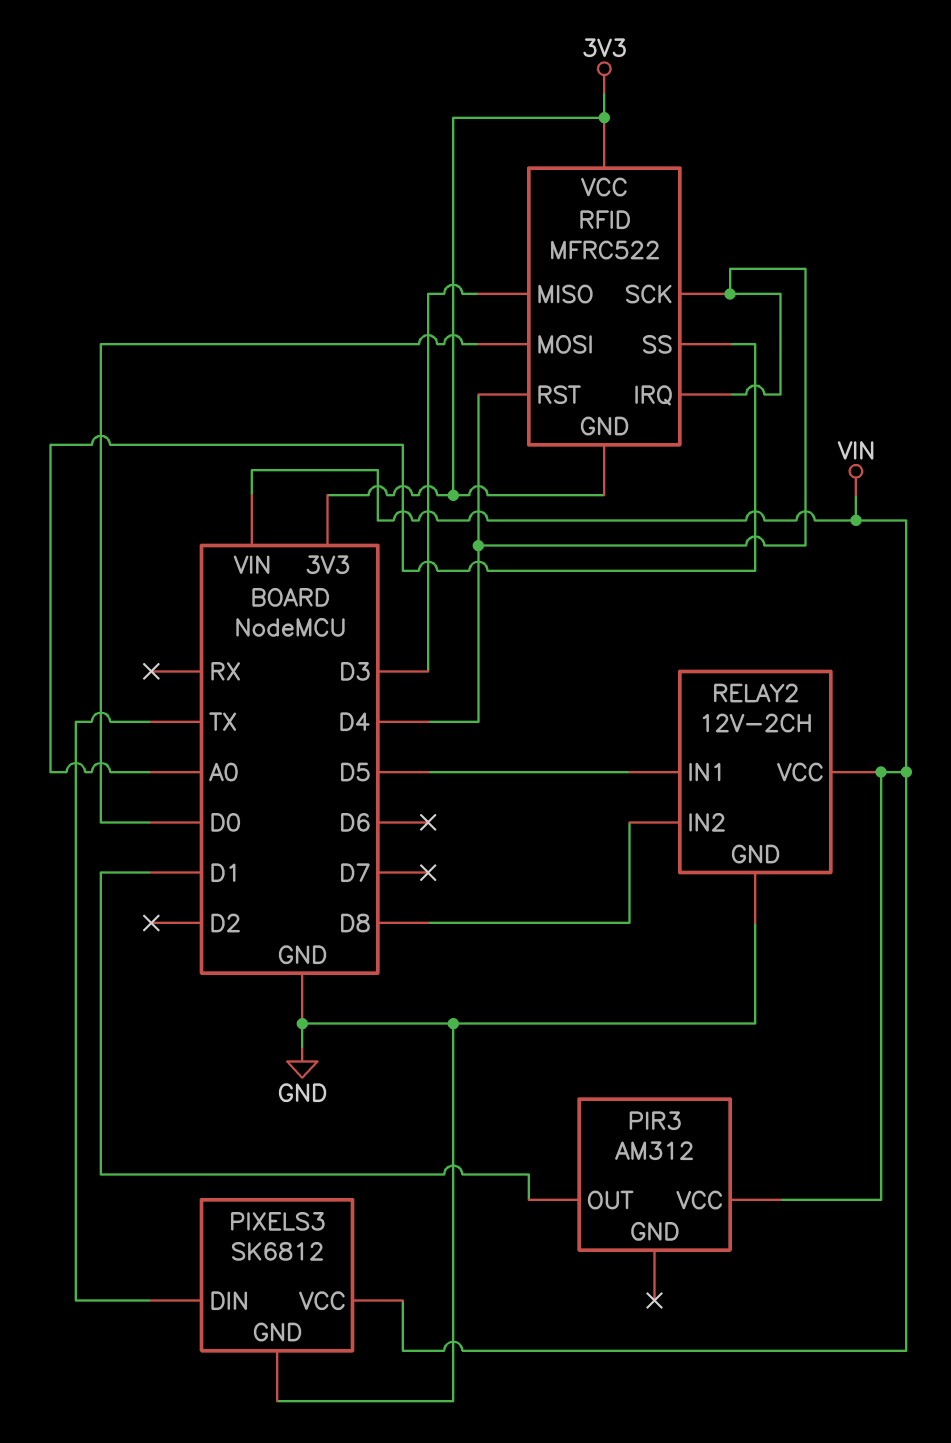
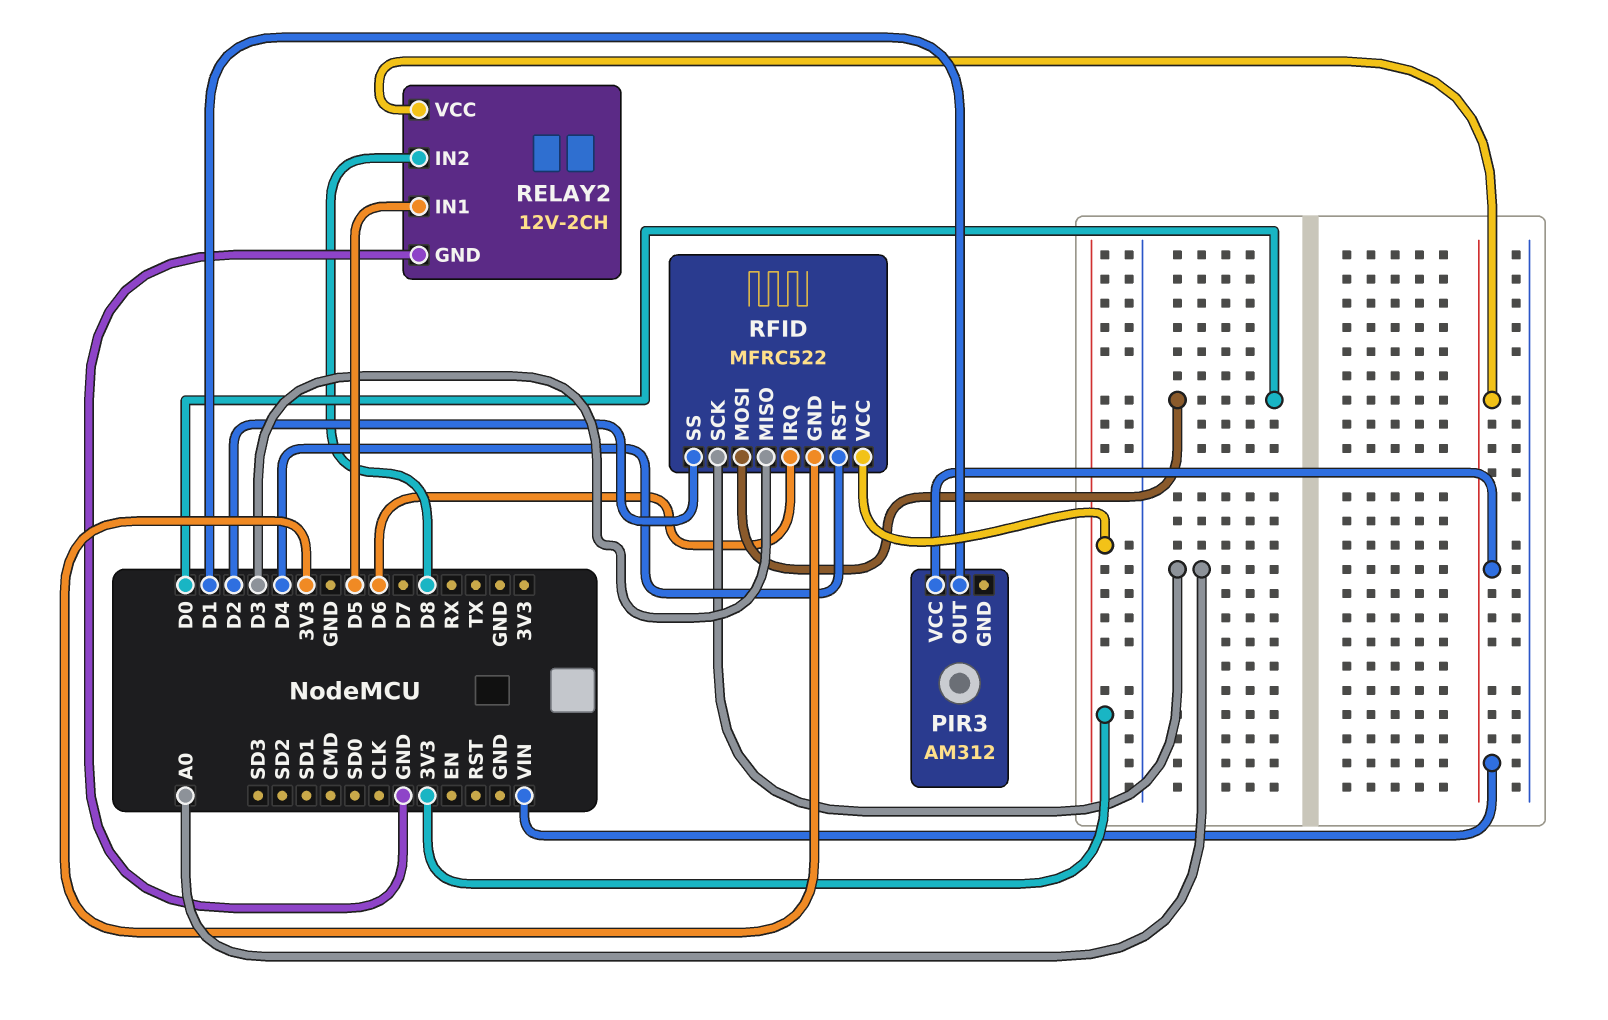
PIXELS3: SK6812 -> none
PIXELS3 pin DIN: TX -> none
PIXELS3 pin GND: GND -> none
PIXELS3 pin VCC: VIN -> none
RFID pin IRQ: D4 -> D6
RFID pin SCK: D4 -> A0
RFID pin SS: A0 -> D2

